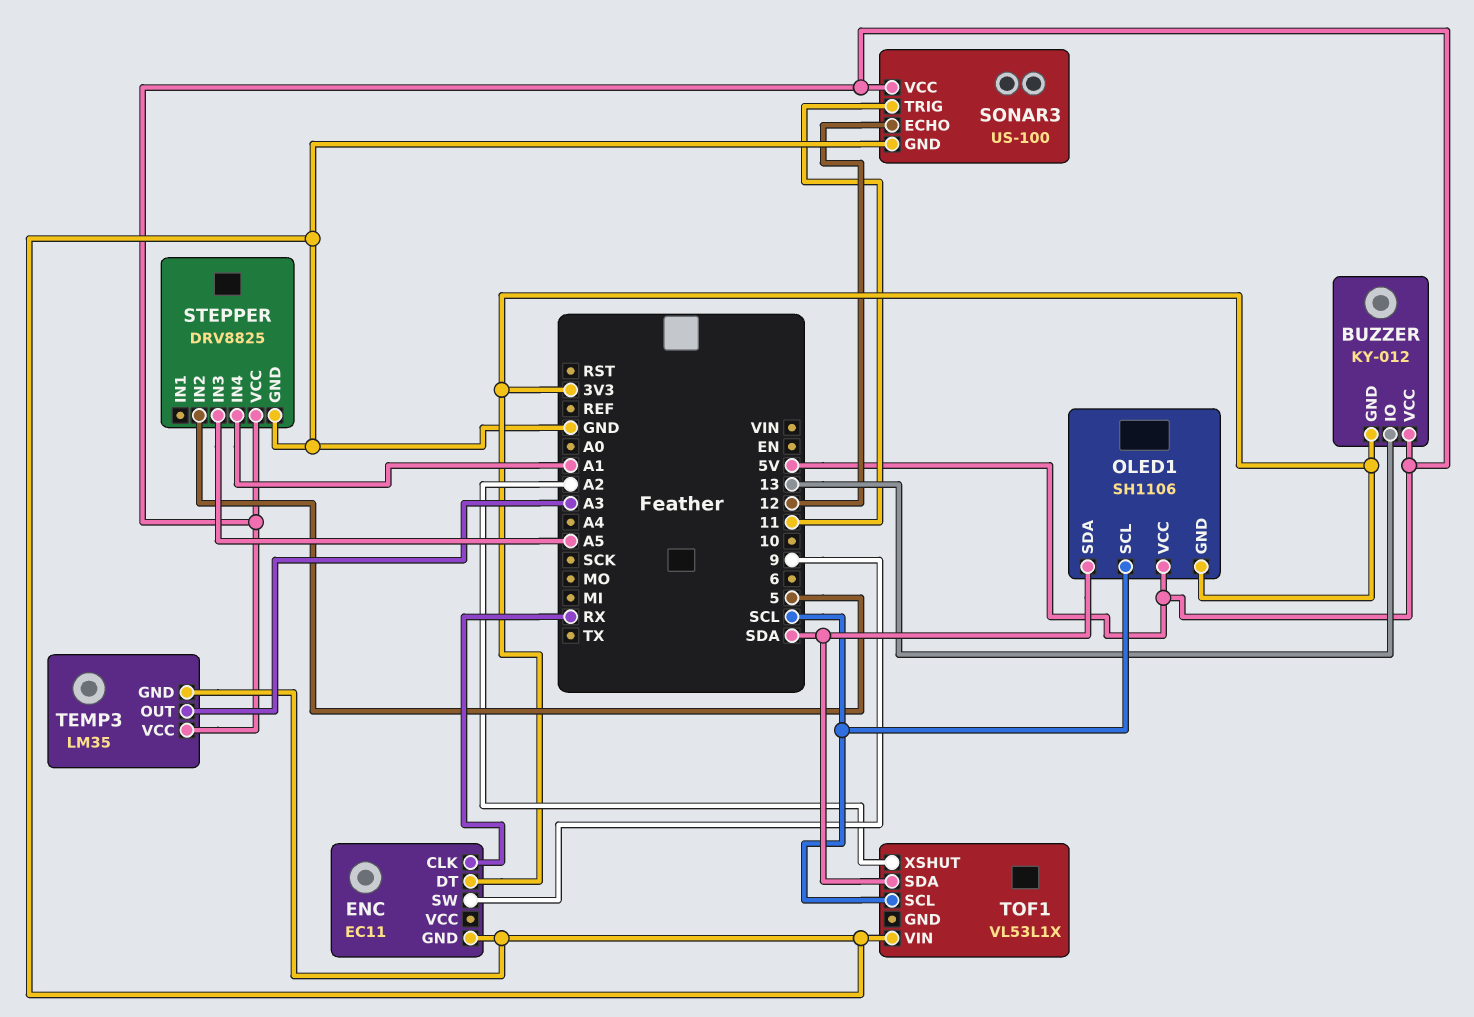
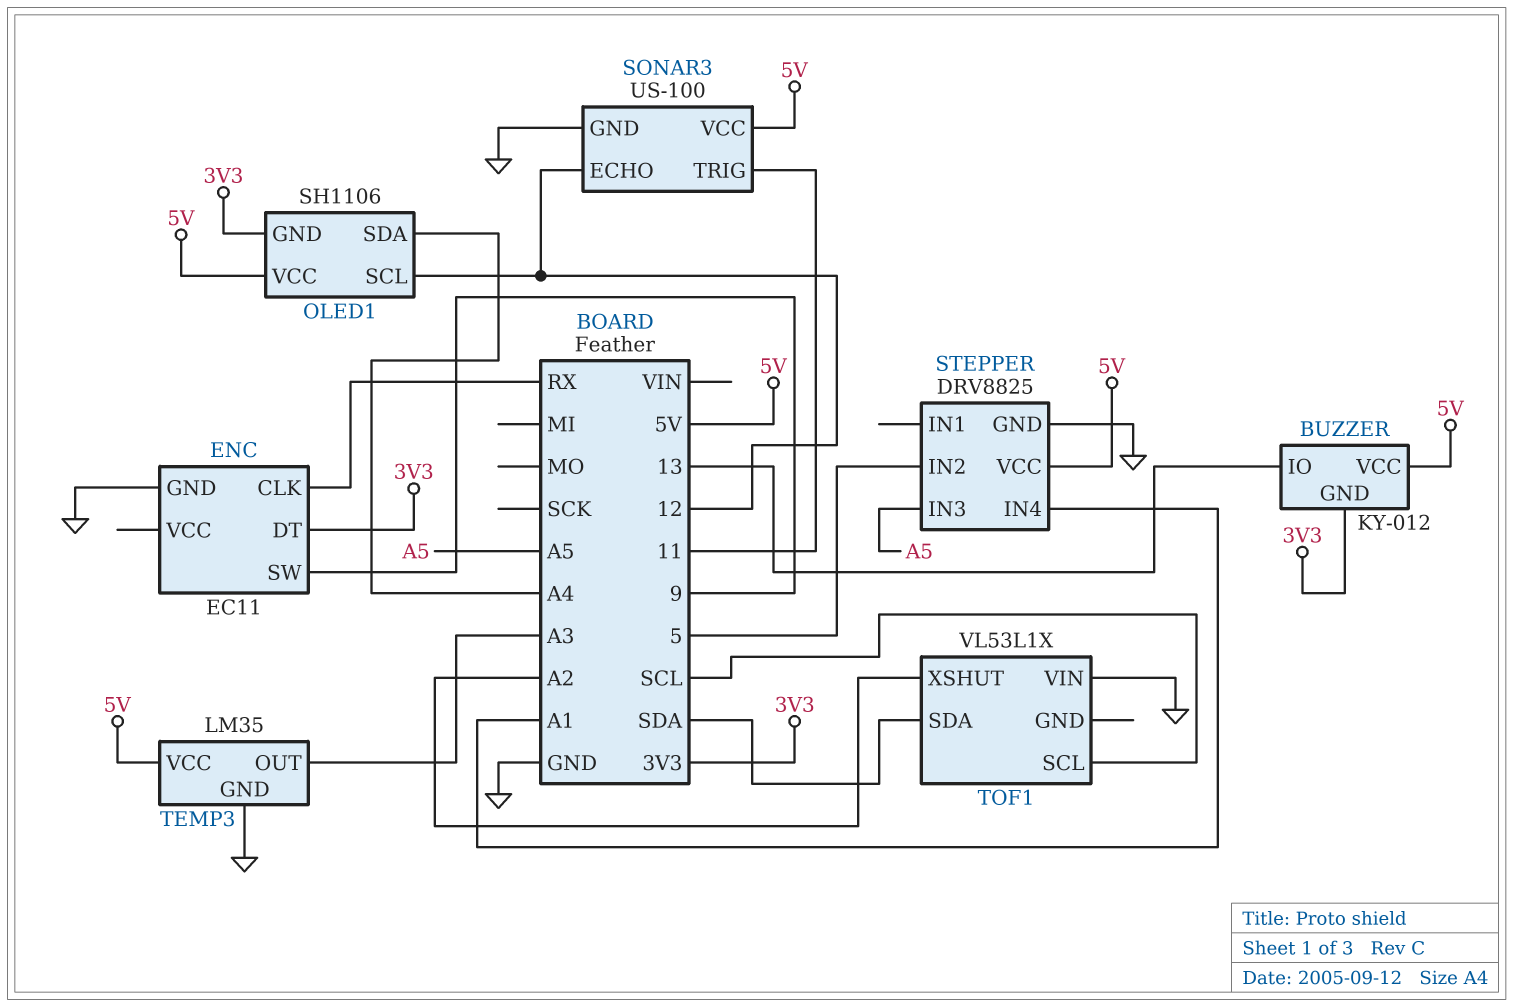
OLED1 pin SCL: SCL -> 12
OLED1 pin SDA: SDA -> A4

